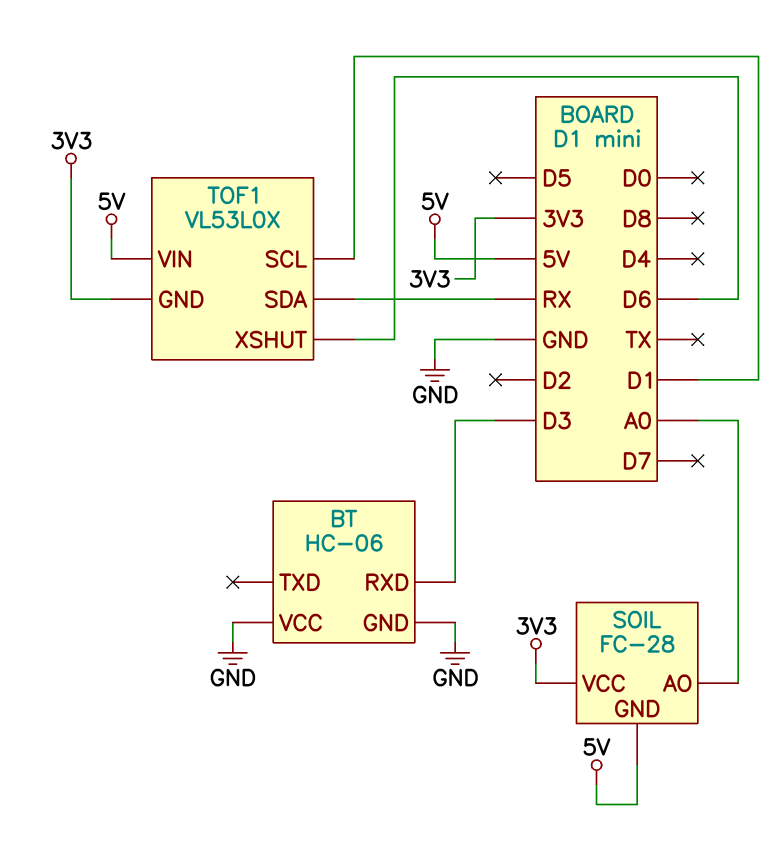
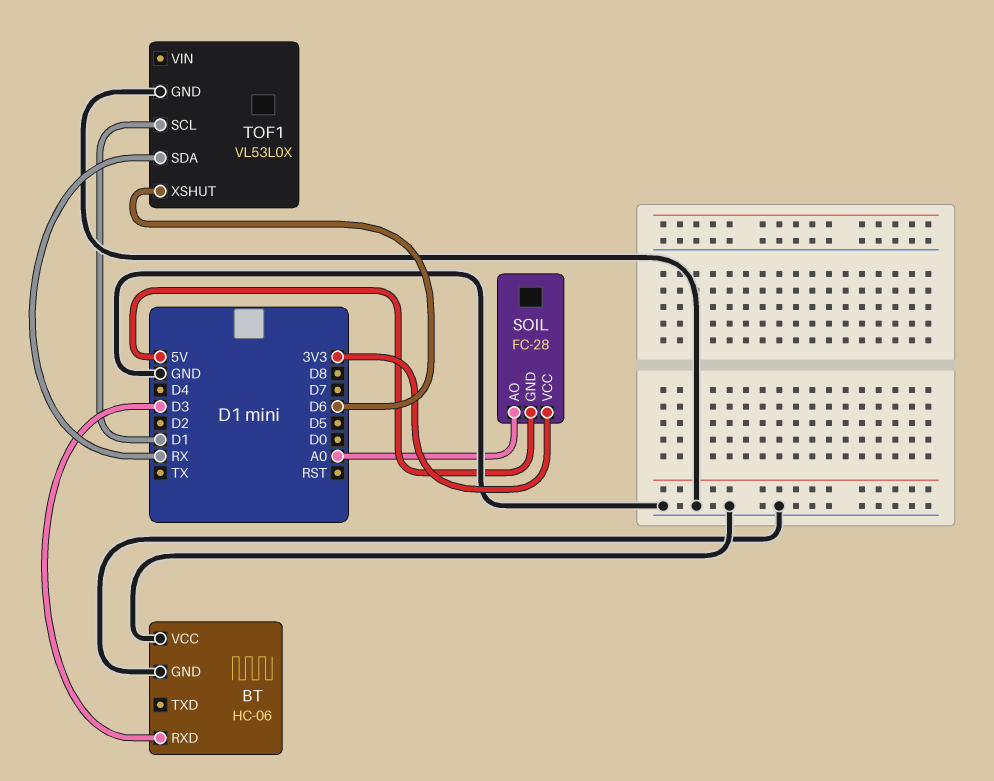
TOF1 pin GND: 3V3 -> GND
TOF1 pin VIN: 5V -> none

